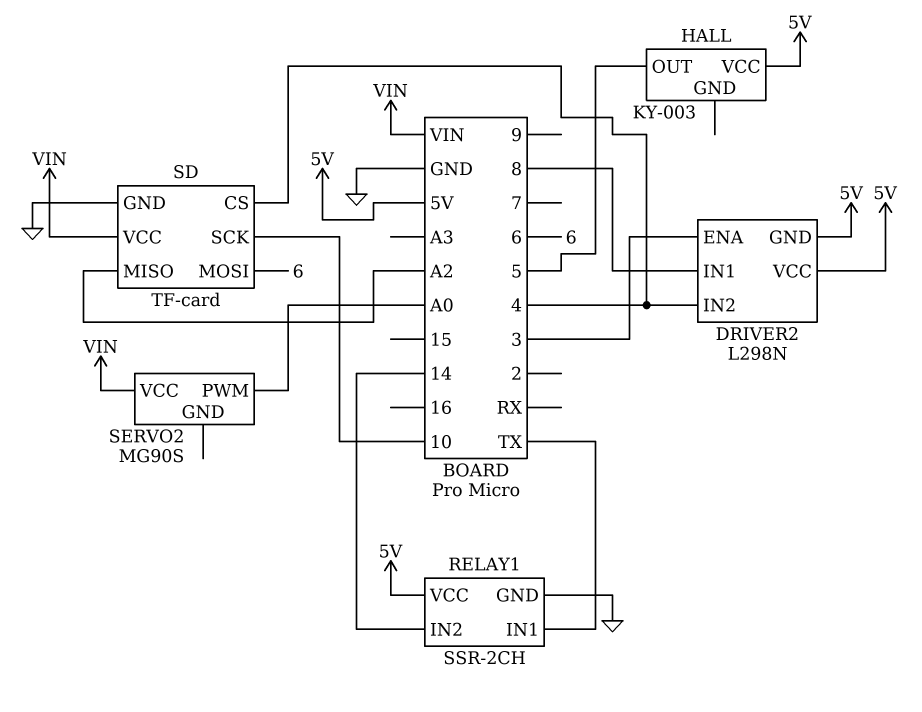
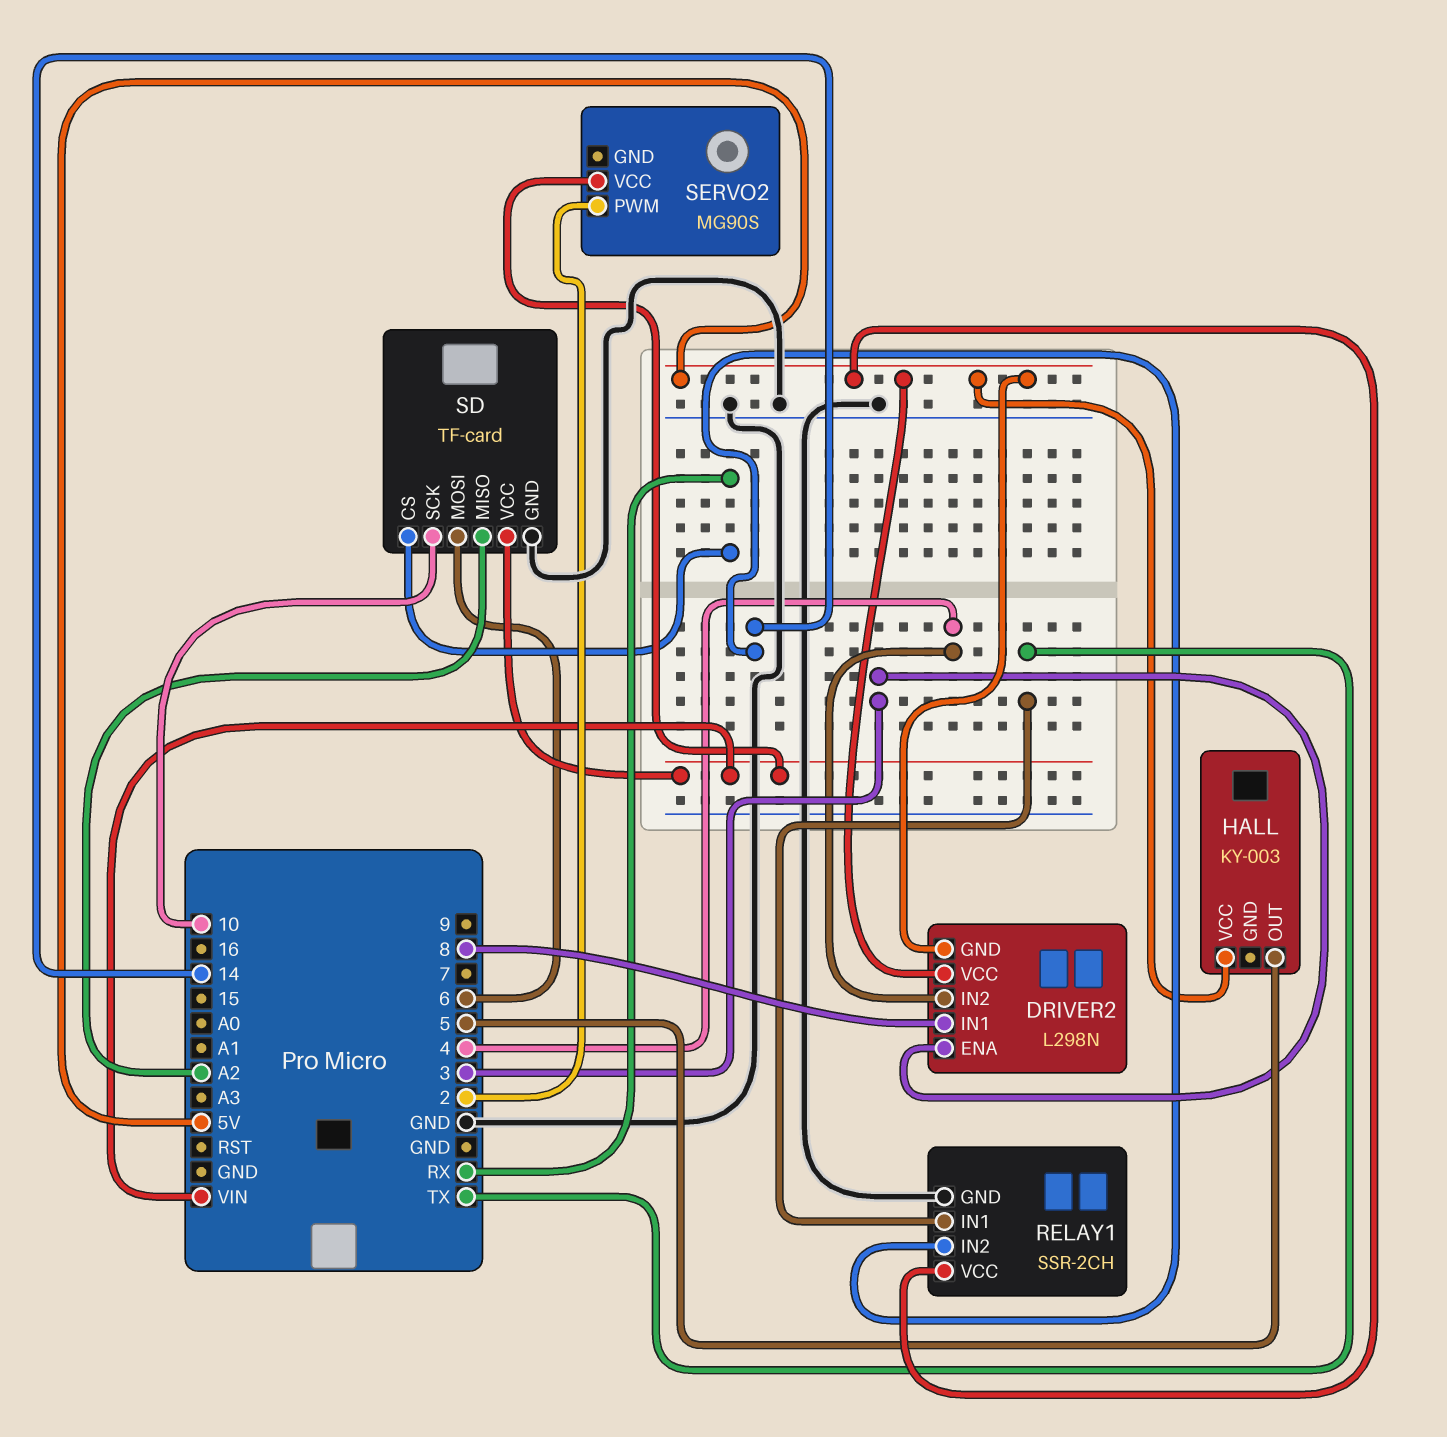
SD pin CS: 4 -> RX
SERVO2 pin PWM: A0 -> 2

